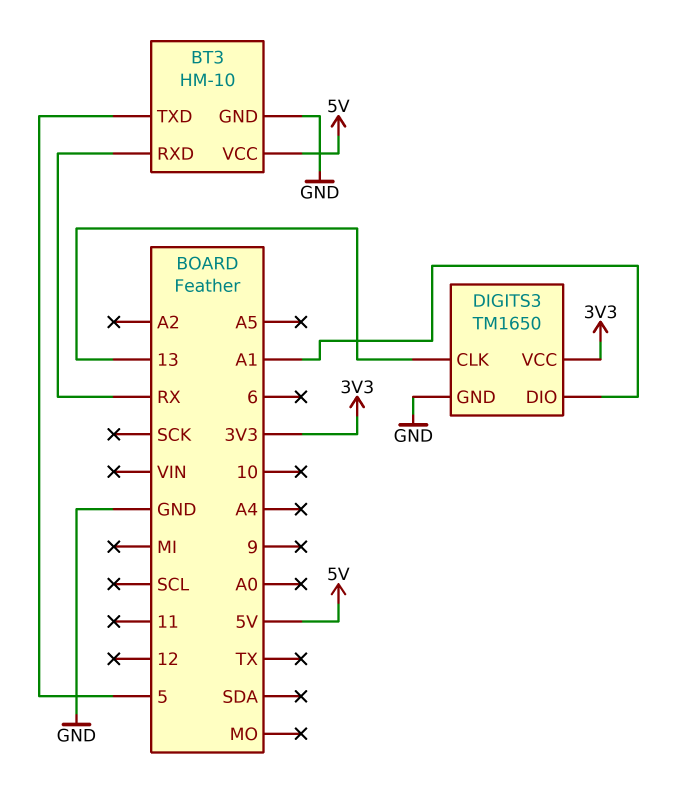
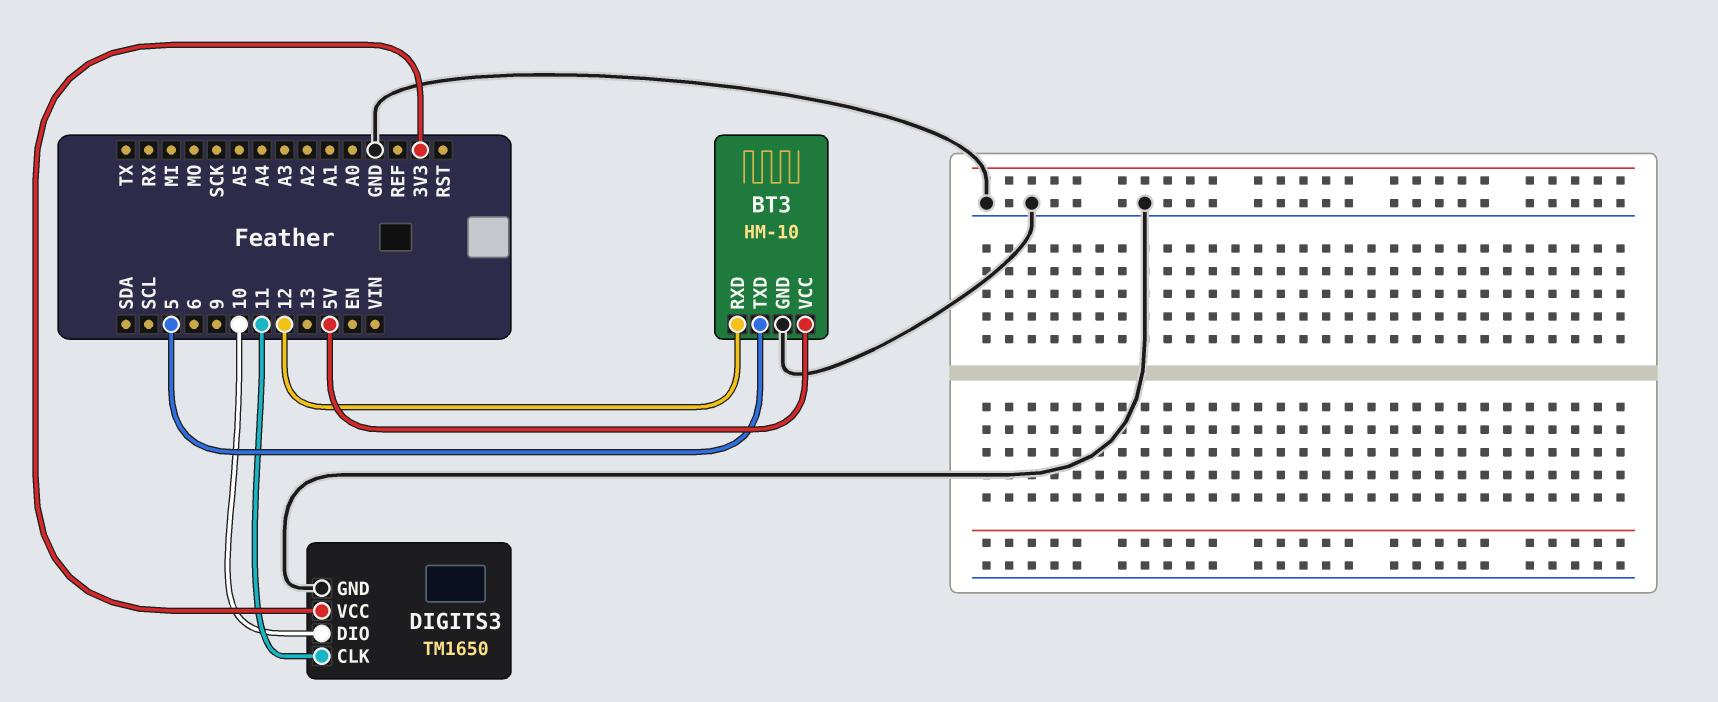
BT3 pin RXD: RX -> 12
DIGITS3 pin CLK: 13 -> 11
DIGITS3 pin DIO: A1 -> 10

